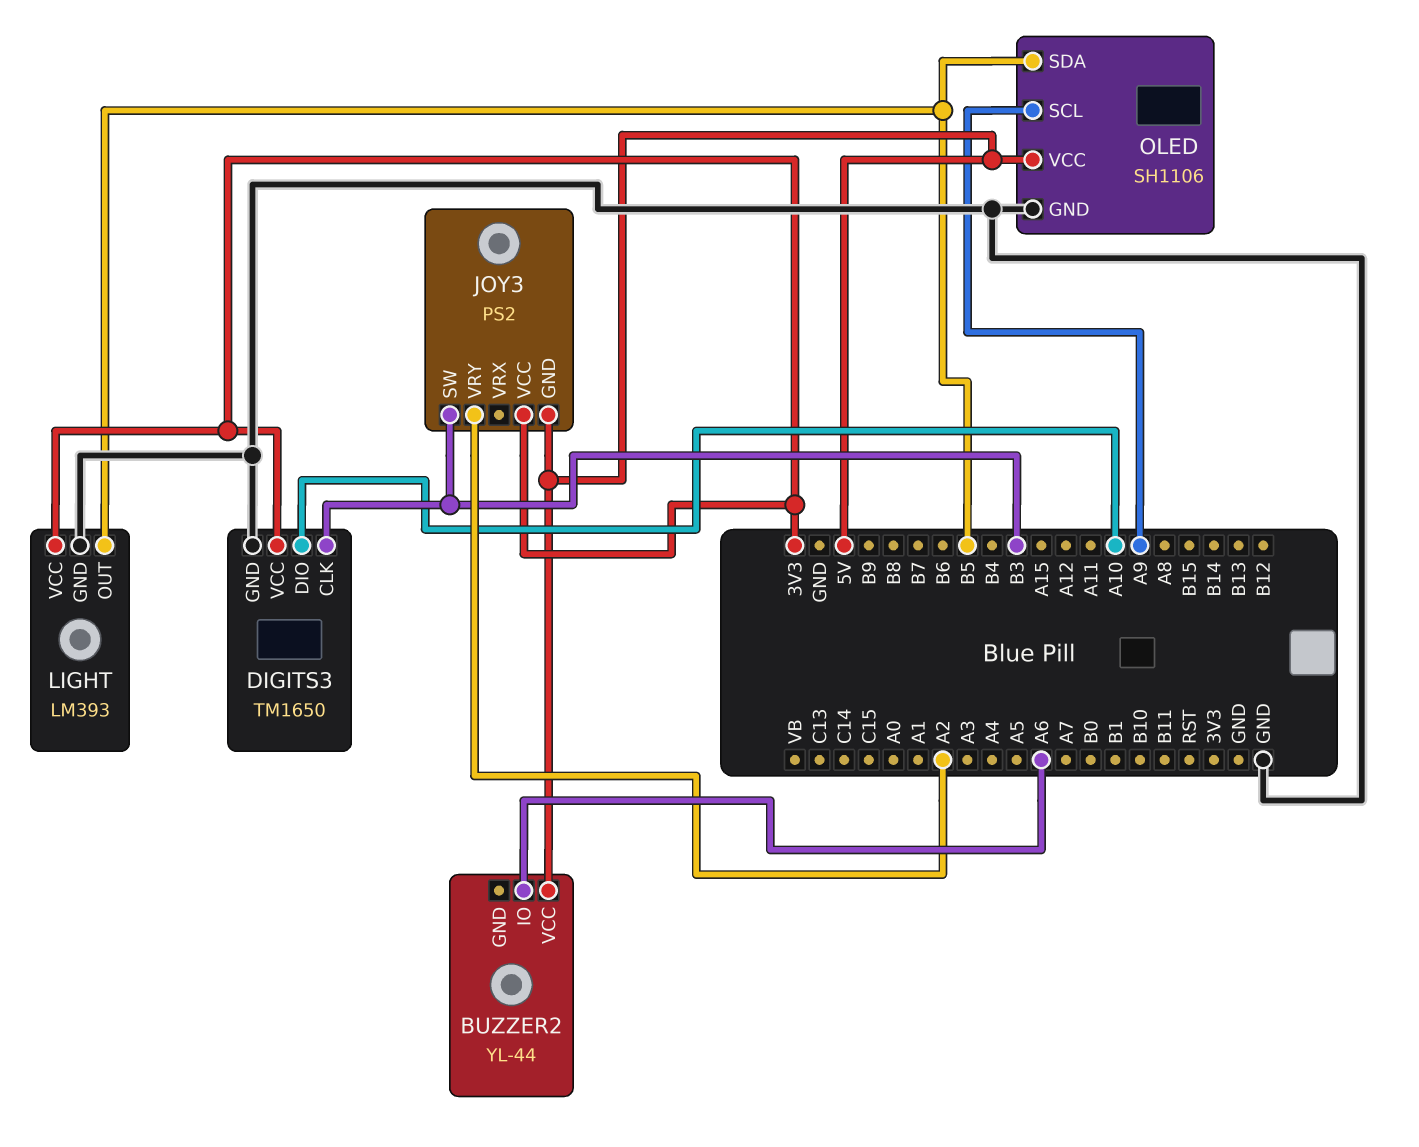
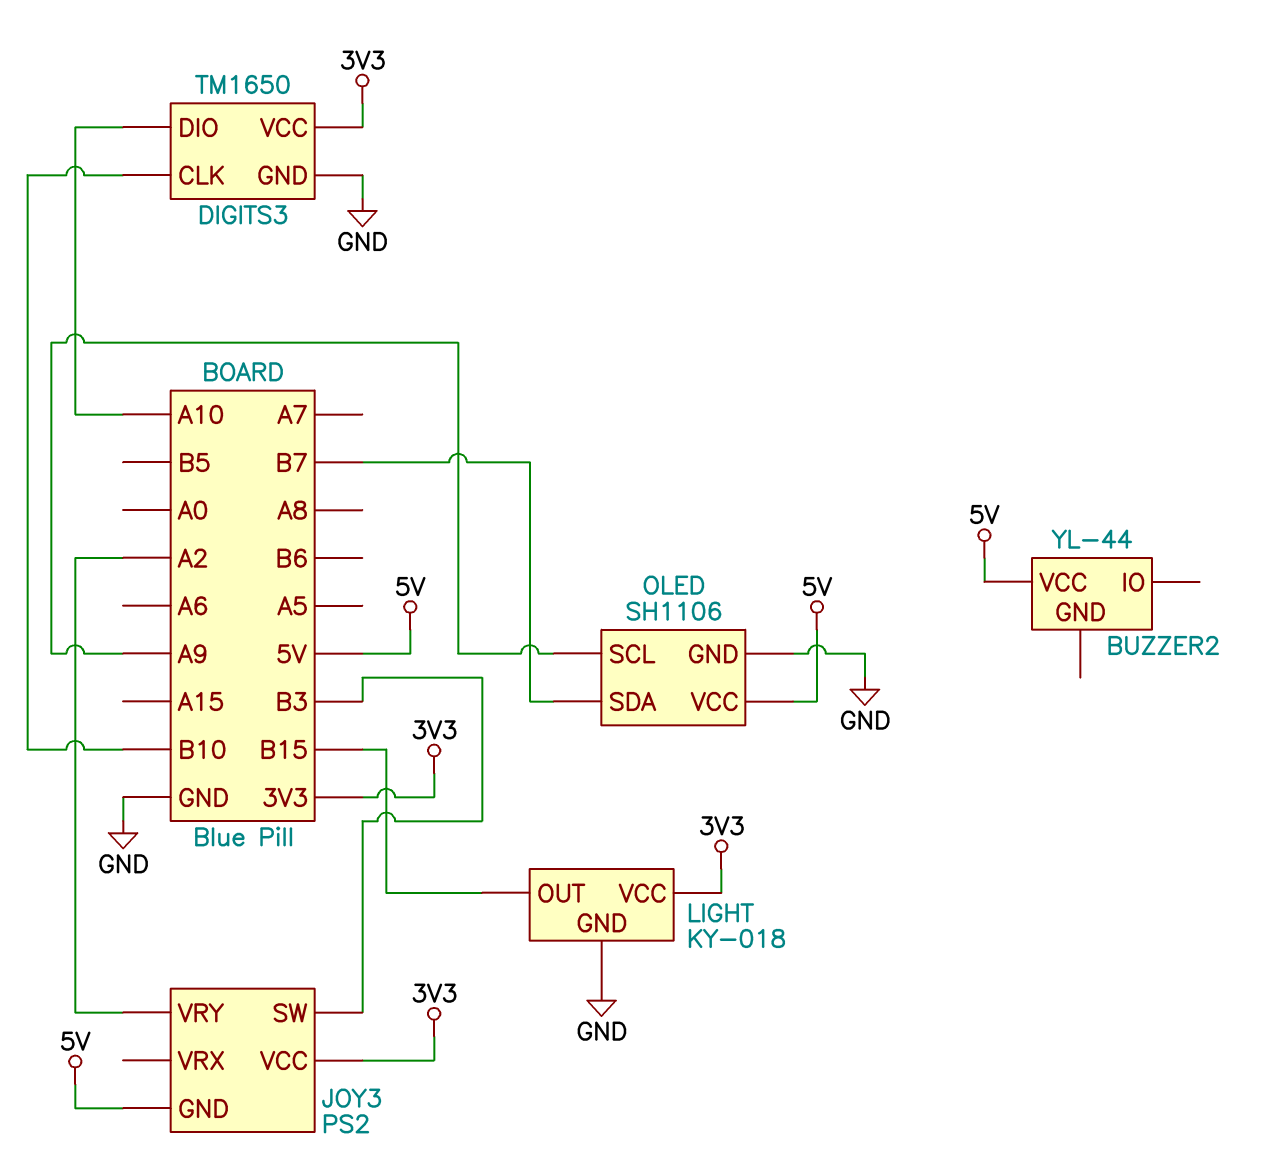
BUZZER2 pin IO: A6 -> none
DIGITS3 pin CLK: B3 -> B10
LIGHT: LM393 -> KY-018
LIGHT pin OUT: B5 -> B15
OLED pin SDA: B5 -> B7

